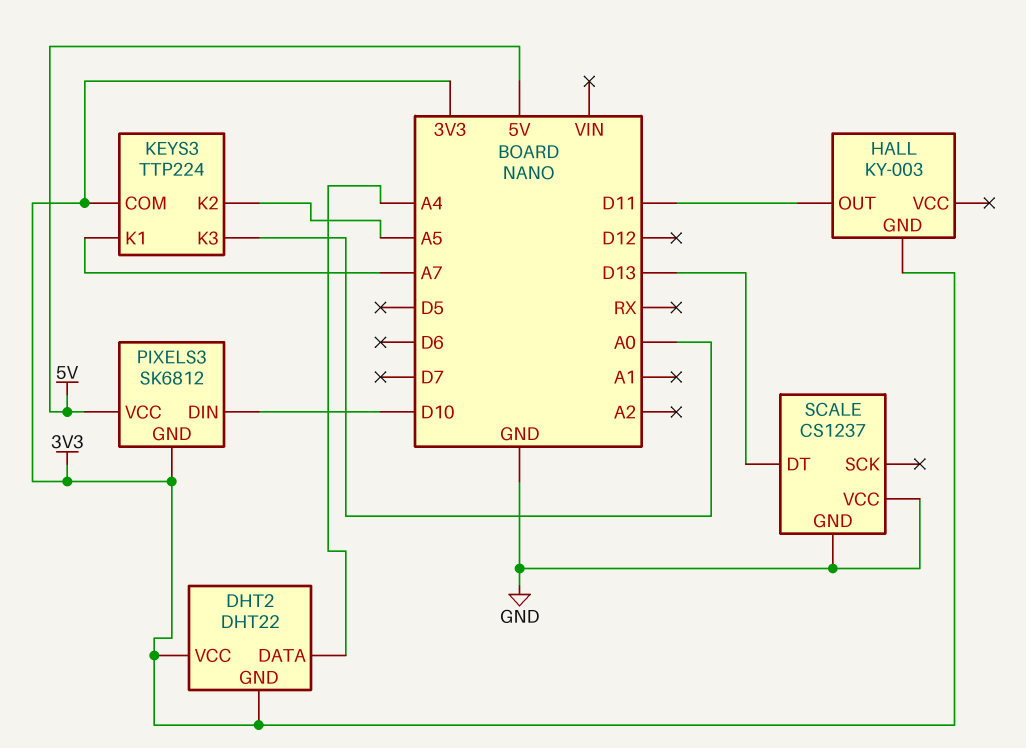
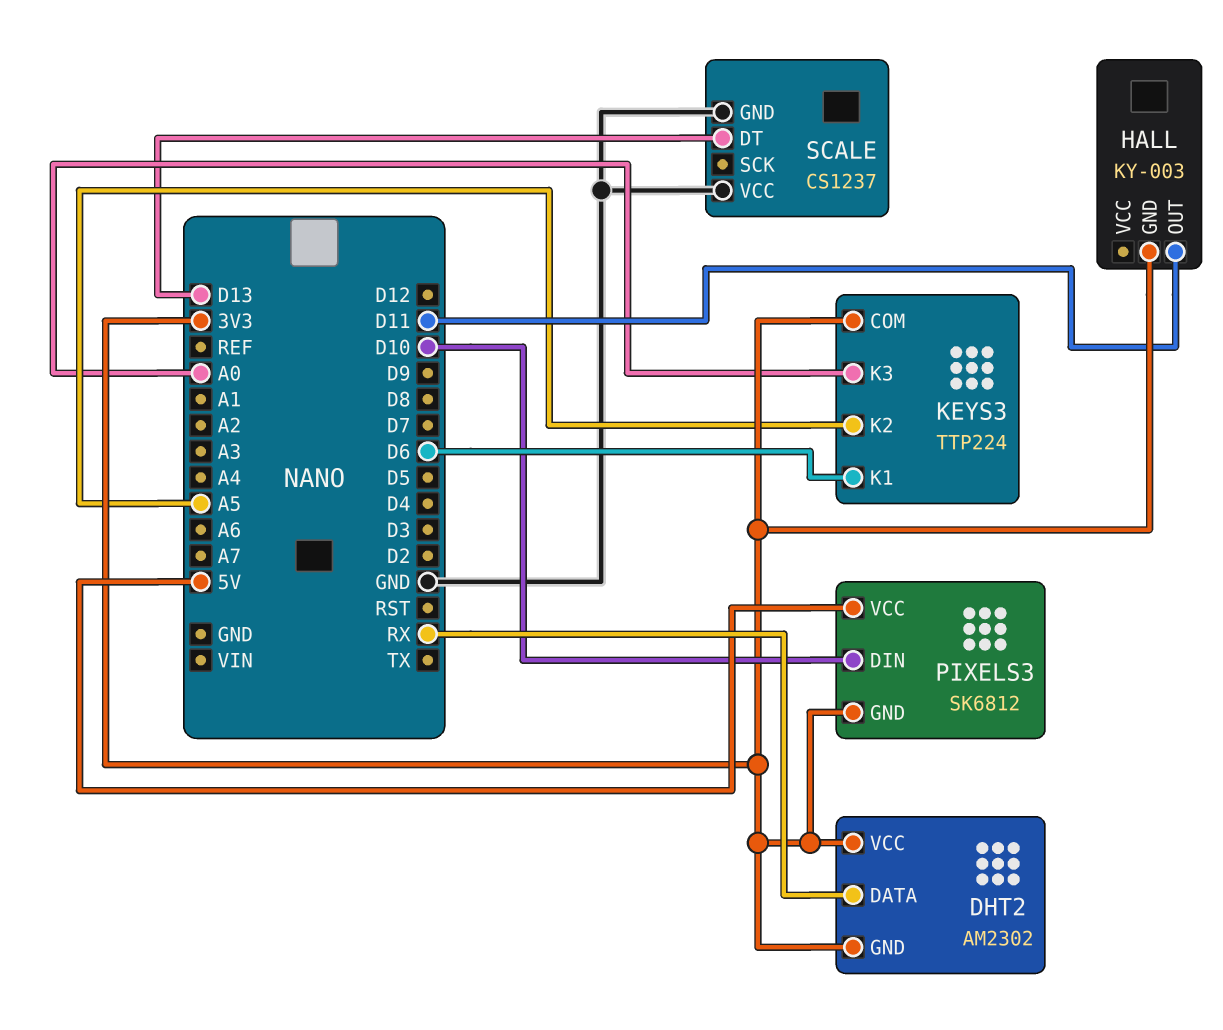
DHT2: DHT22 -> AM2302
DHT2 pin DATA: A4 -> RX
KEYS3 pin K1: A7 -> D6

